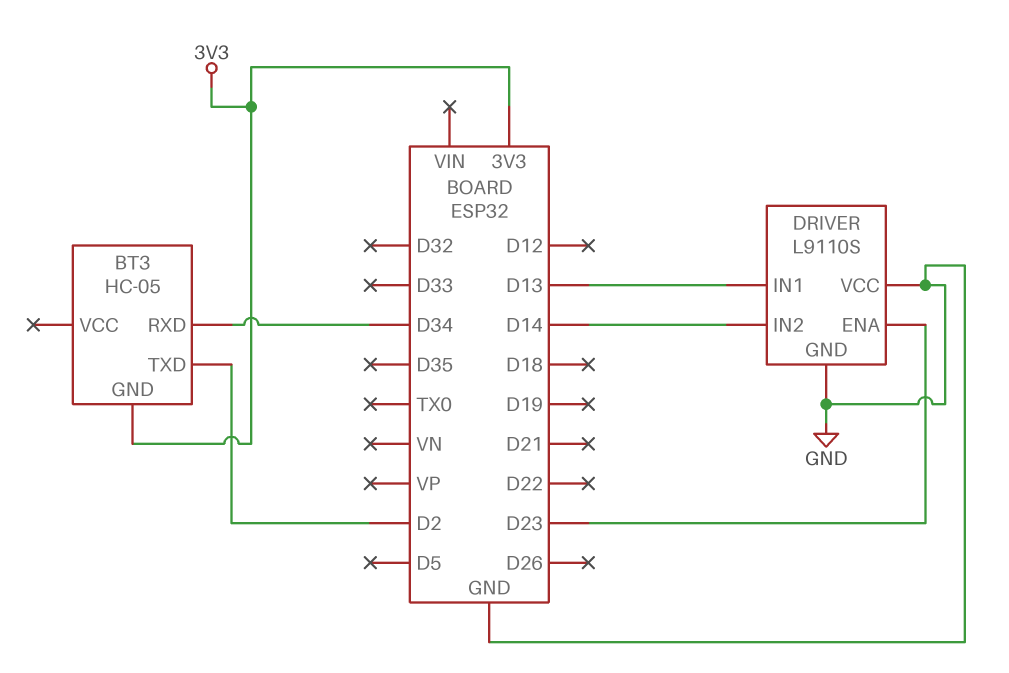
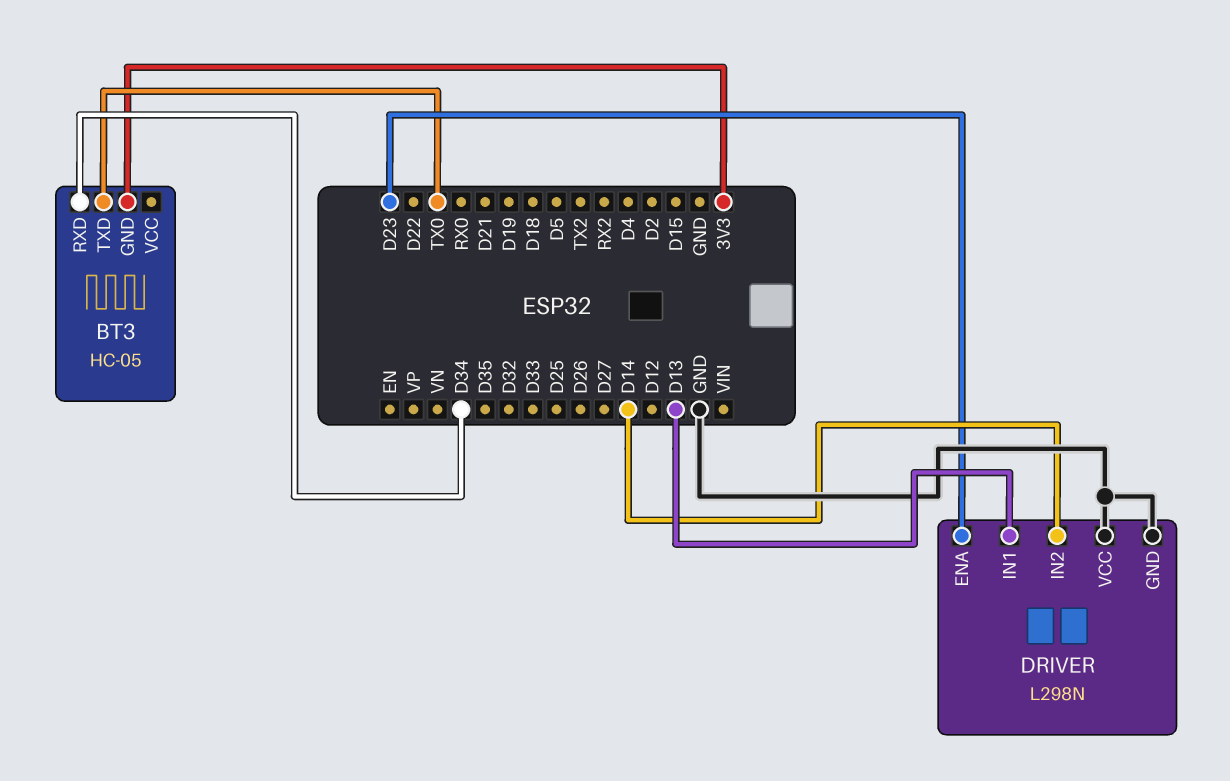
BT3 pin TXD: D2 -> TX0
DRIVER: L9110S -> L298N

